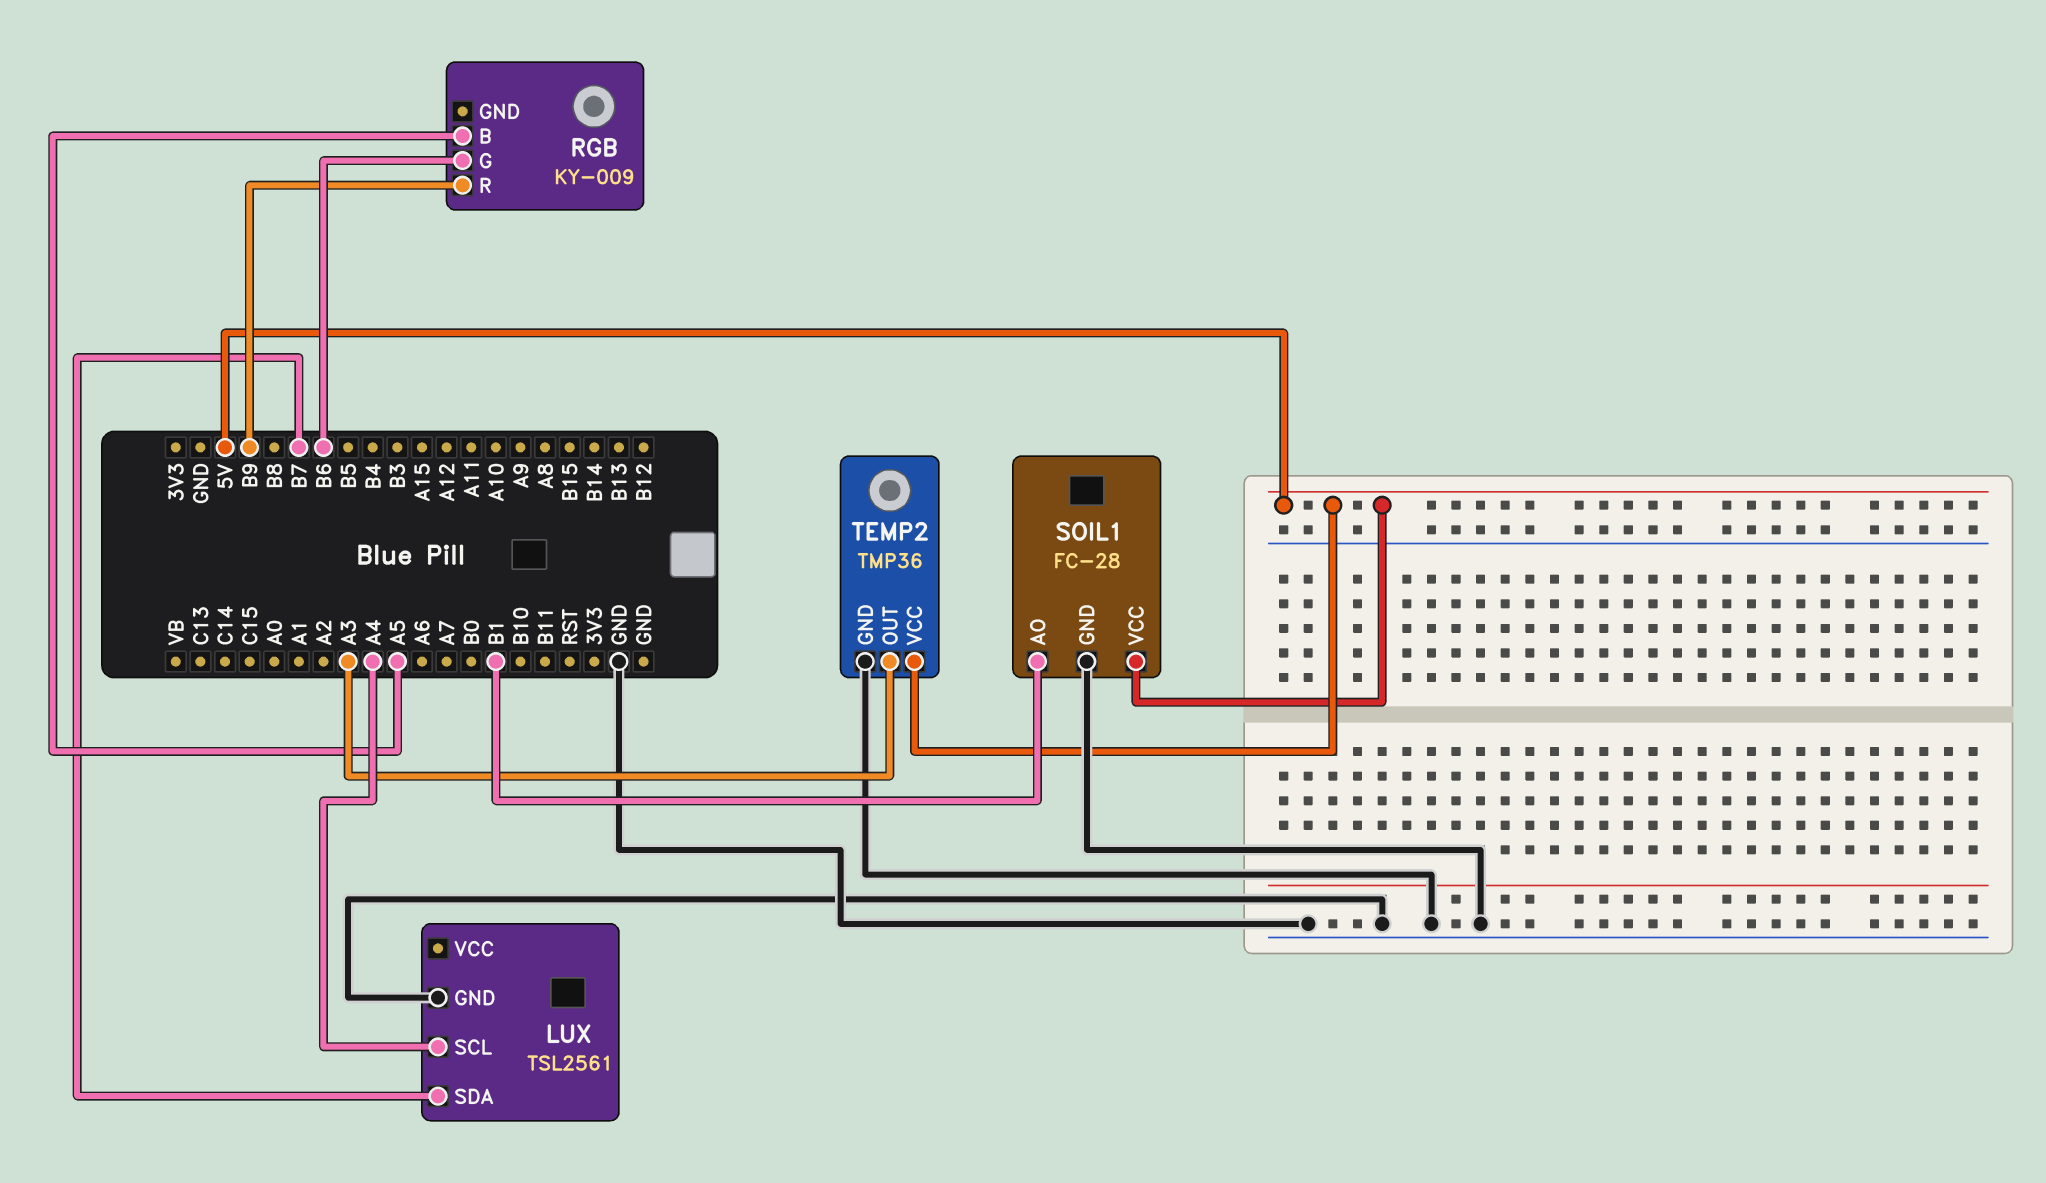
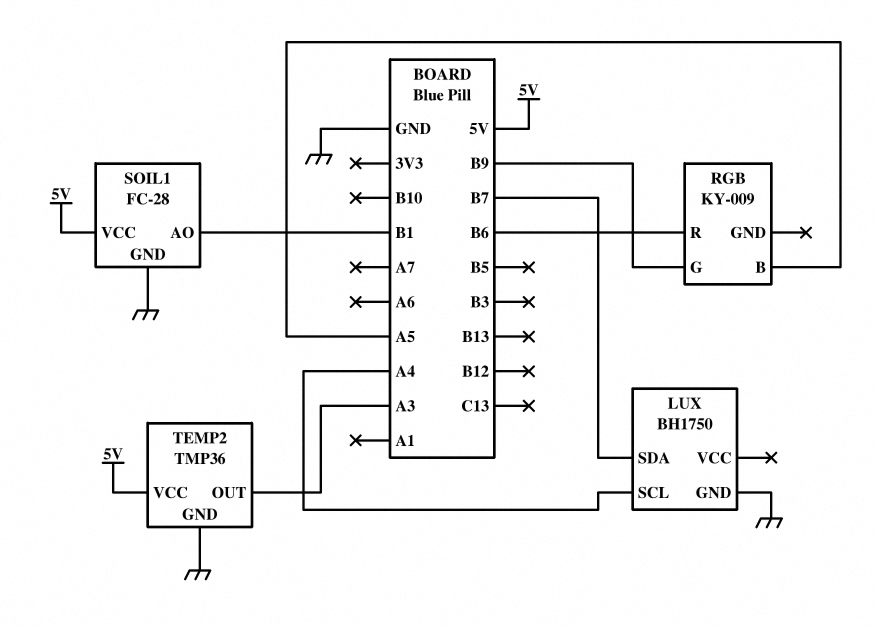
LUX: TSL2561 -> BH1750
RGB pin G: B6 -> B9
RGB pin R: B9 -> B6

